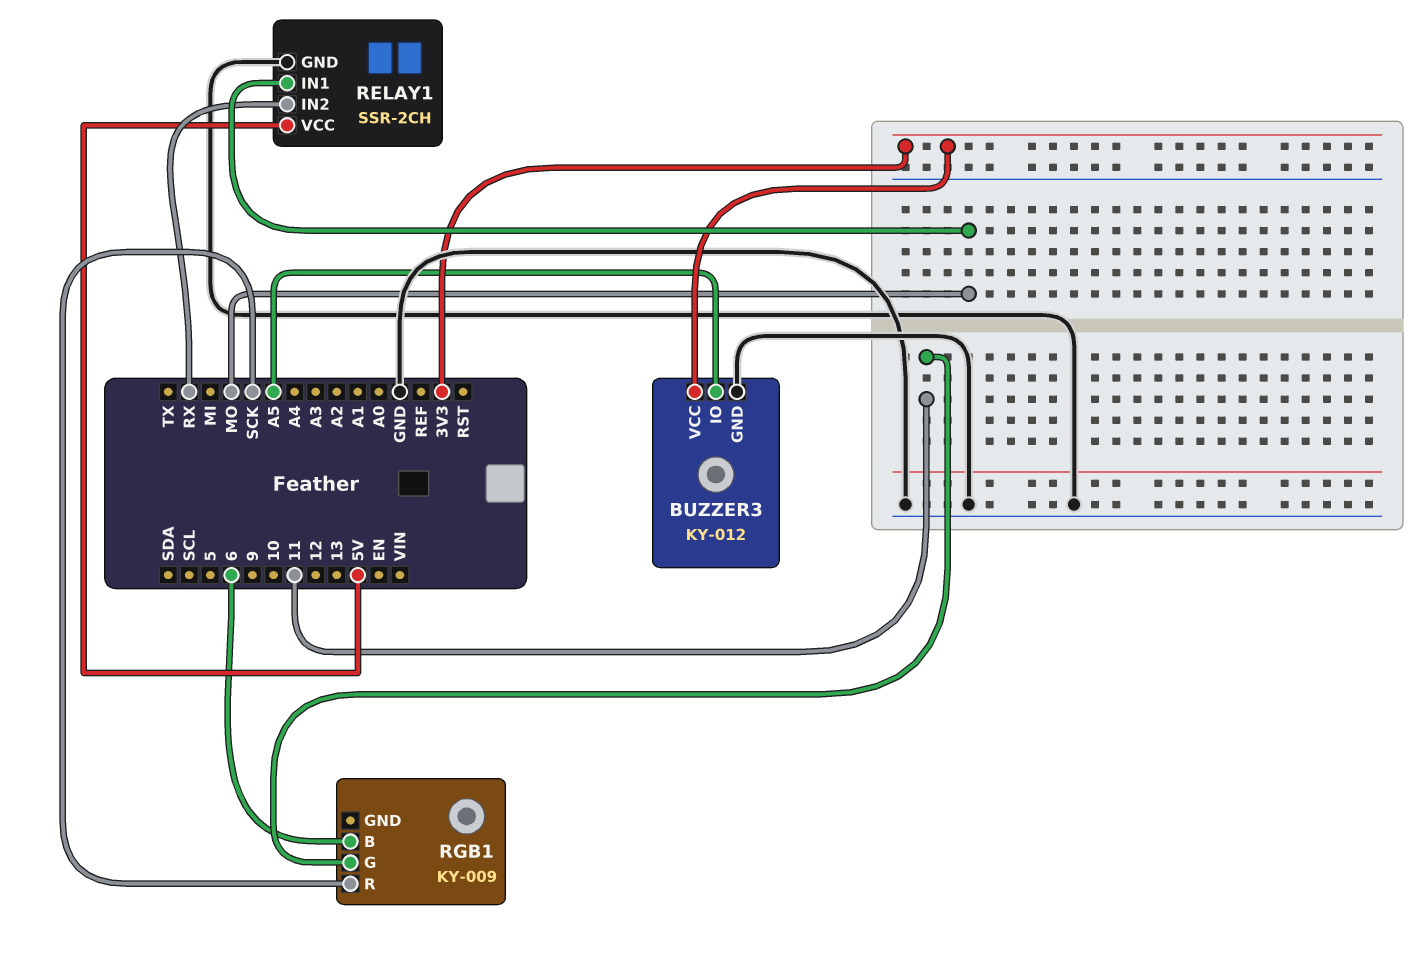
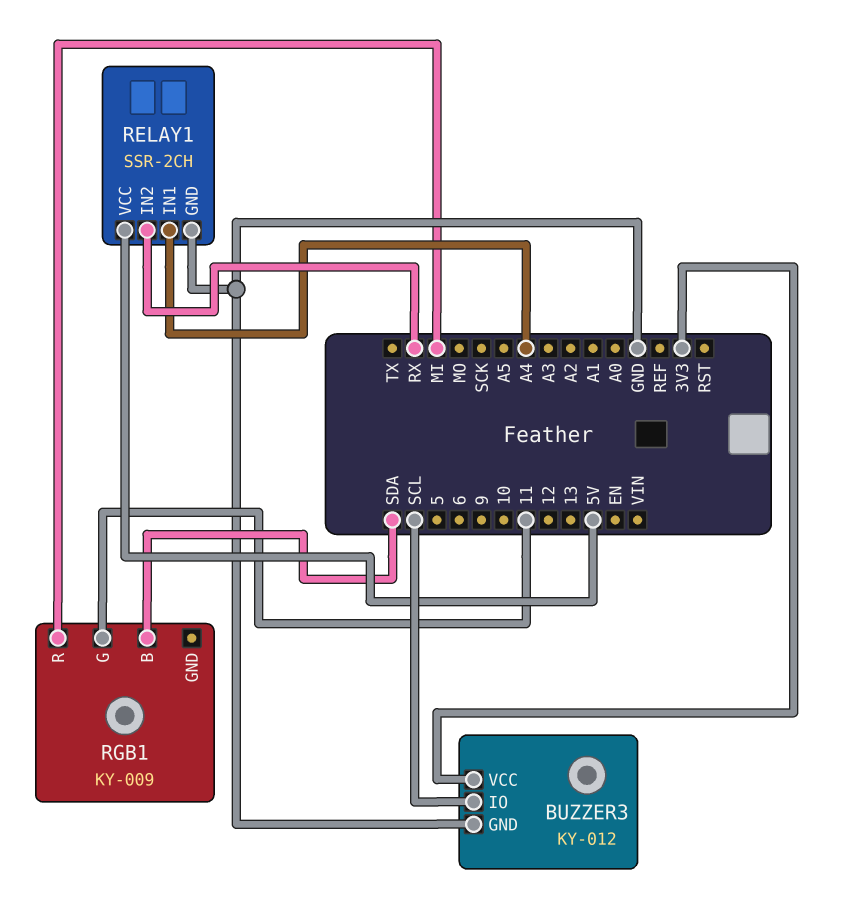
BUZZER3 pin IO: A5 -> SCL
RELAY1 pin IN1: MO -> A4
RGB1 pin B: 6 -> SDA
RGB1 pin R: SCK -> MI

